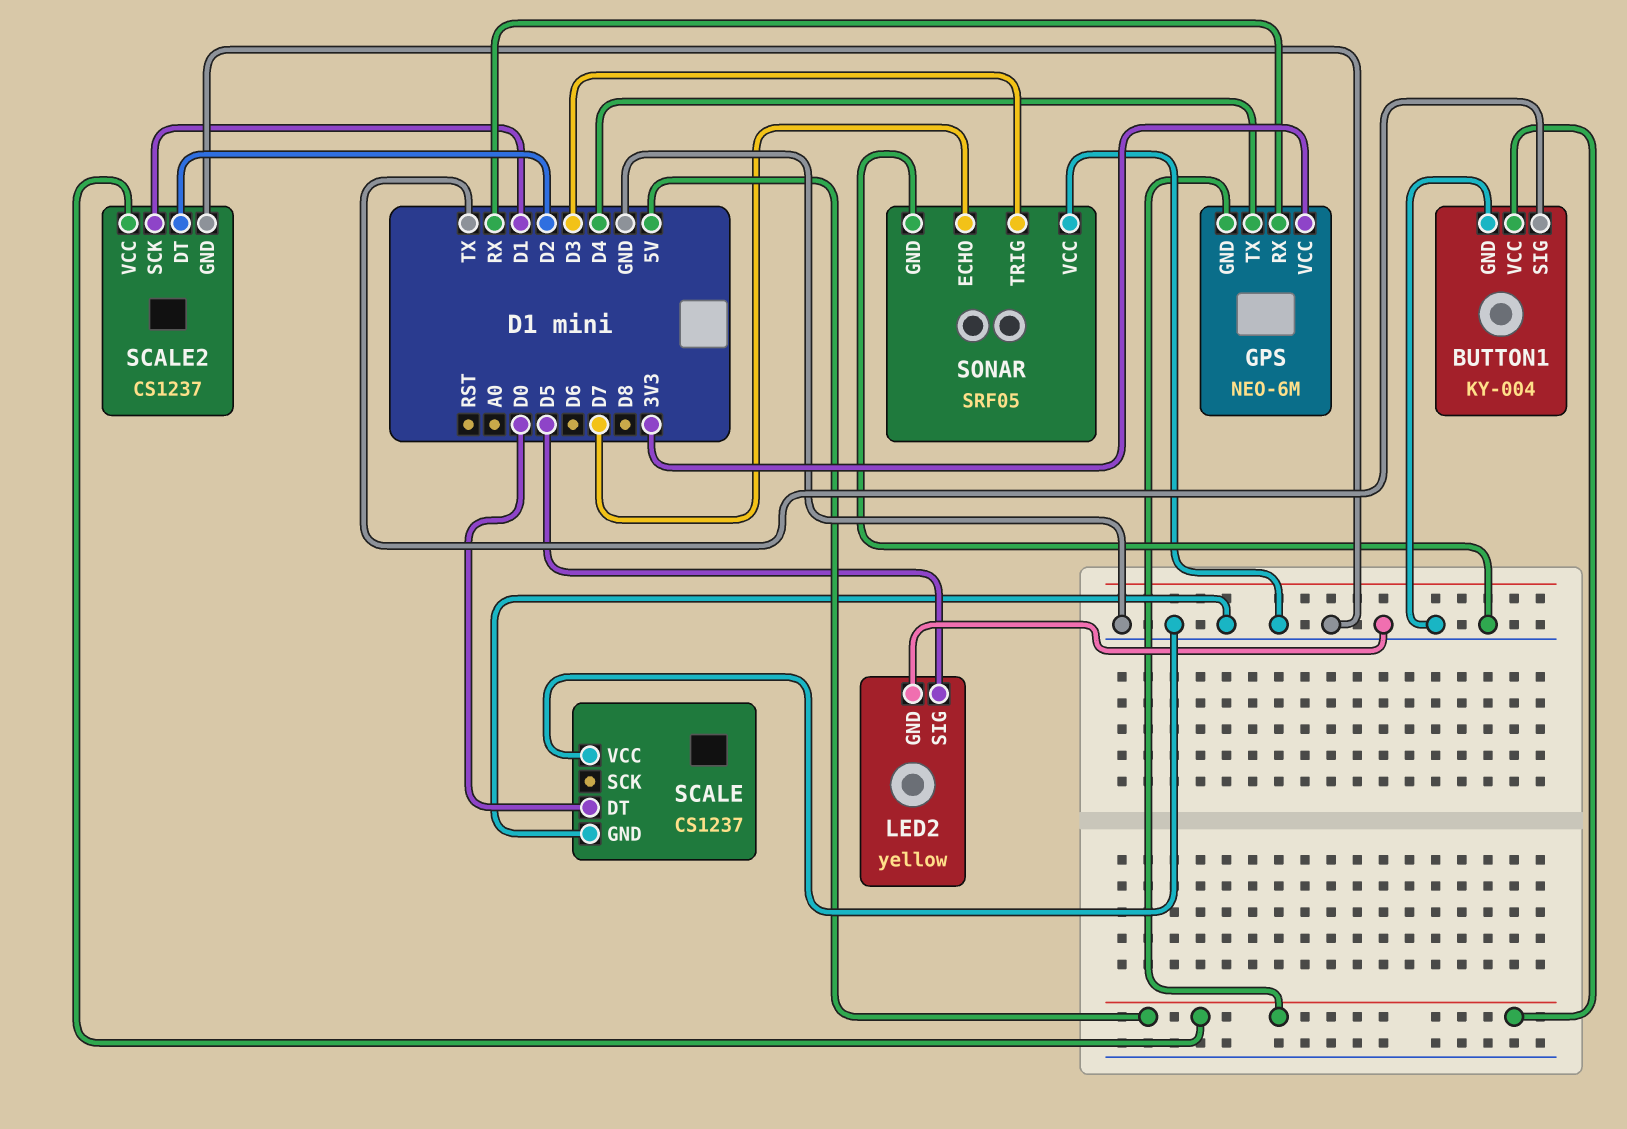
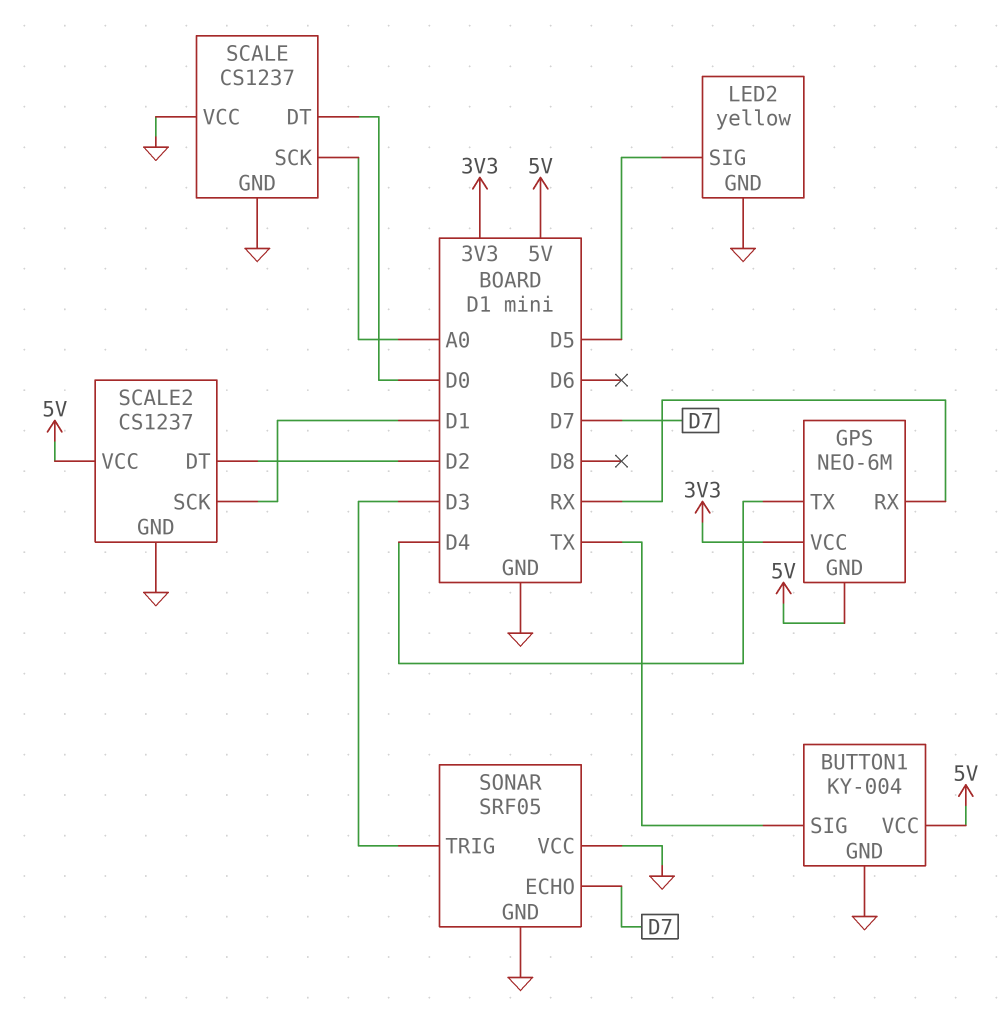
SCALE pin SCK: none -> A0

